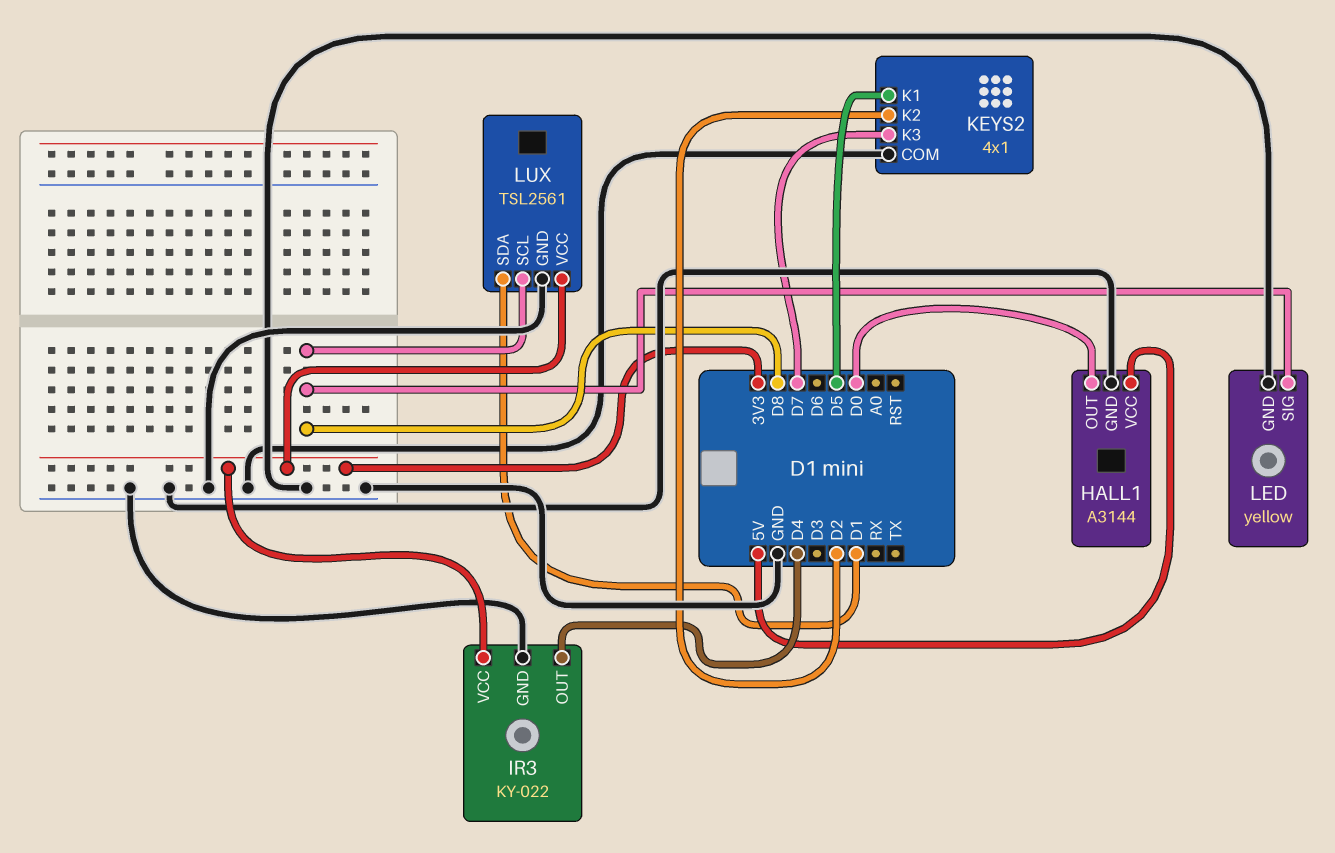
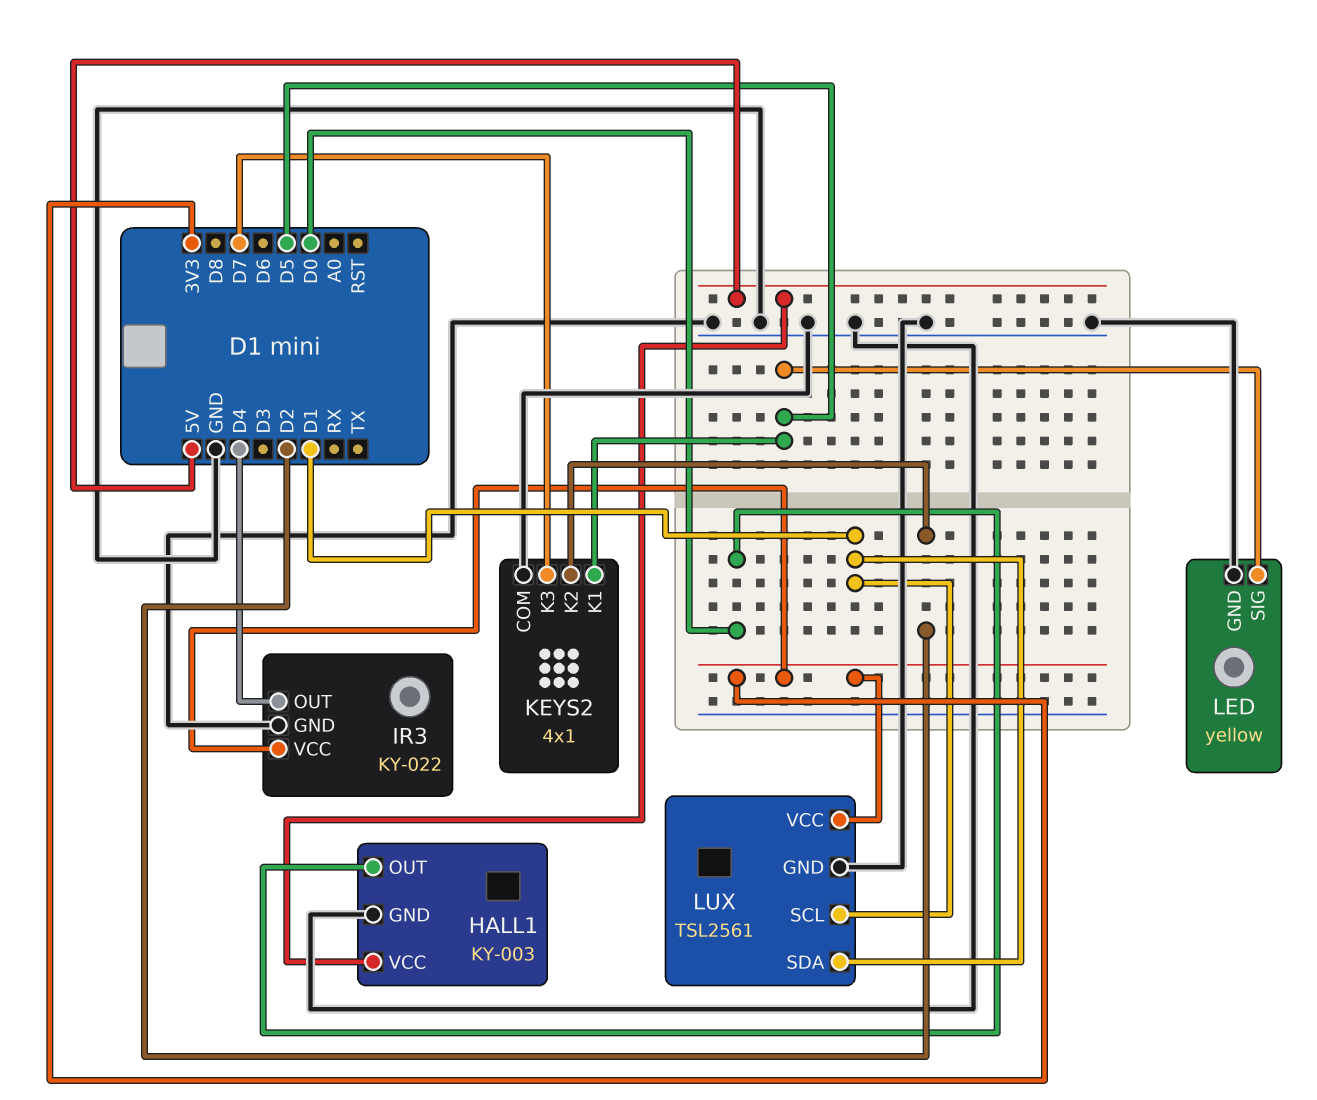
HALL1: A3144 -> KY-003
LED pin SIG: D8 -> D5
LUX pin SCL: D8 -> D1

